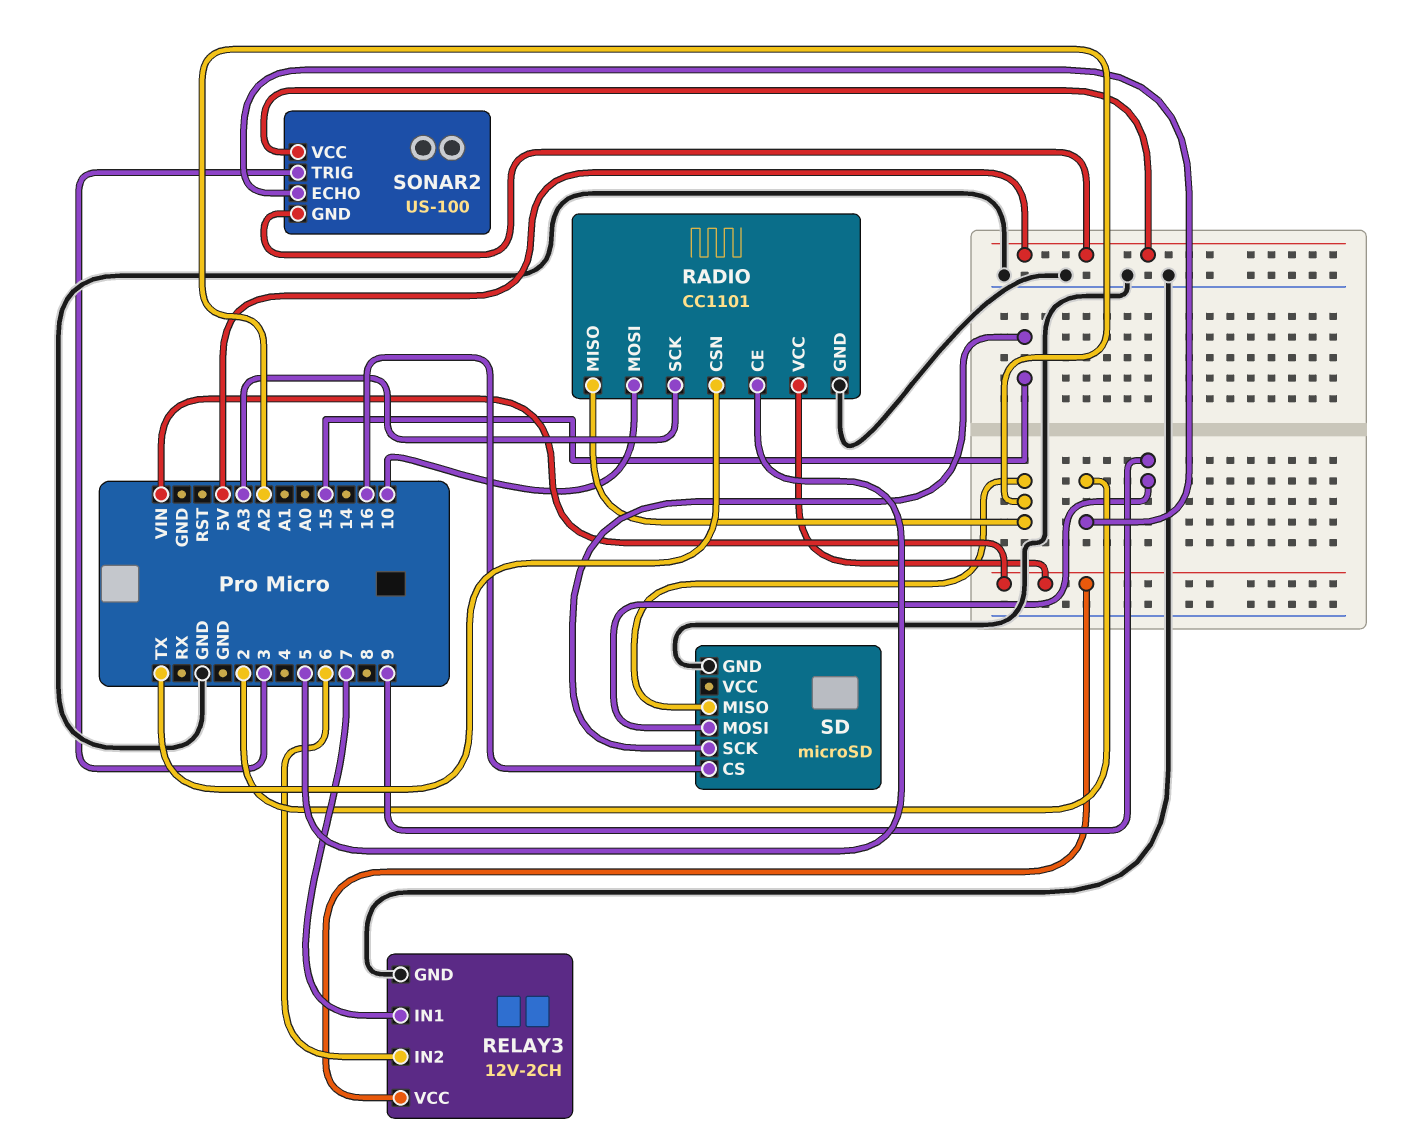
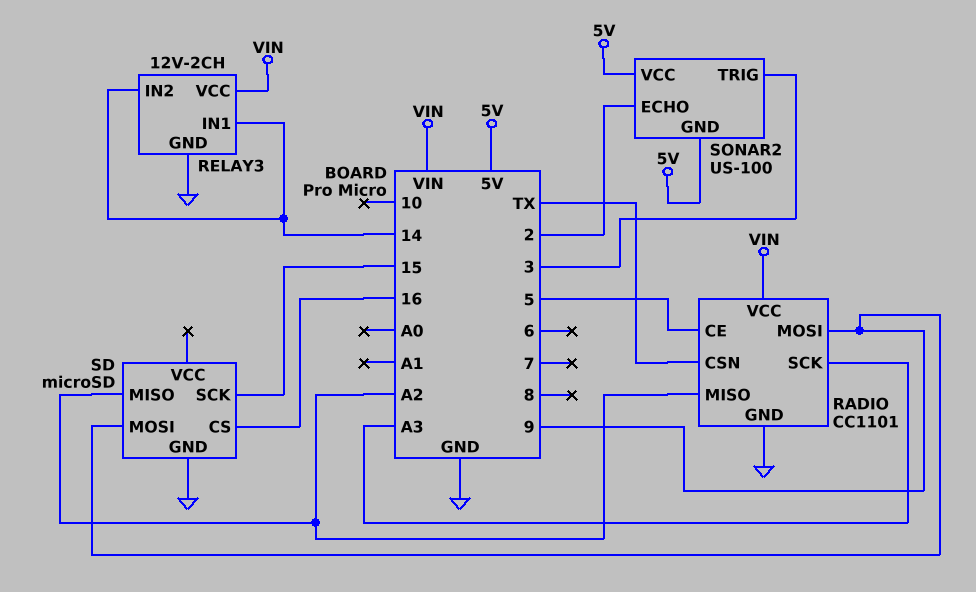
RADIO pin MOSI: 10 -> 9
RELAY3 pin IN1: 7 -> 14
RELAY3 pin IN2: 6 -> 14

